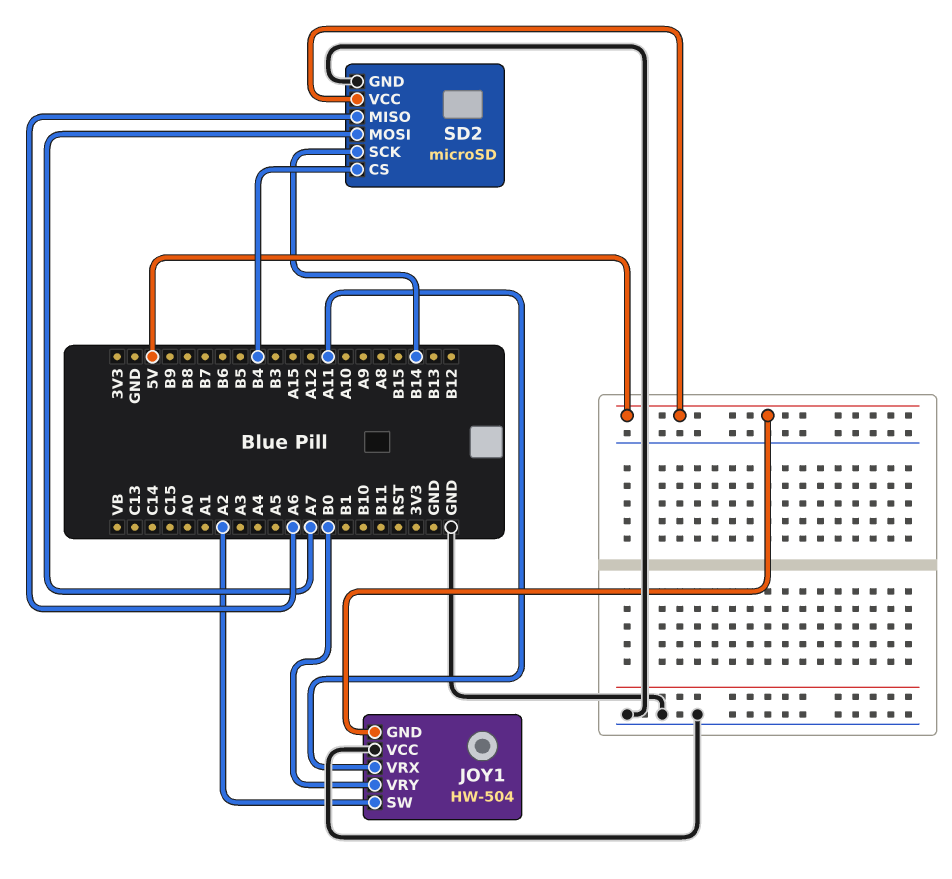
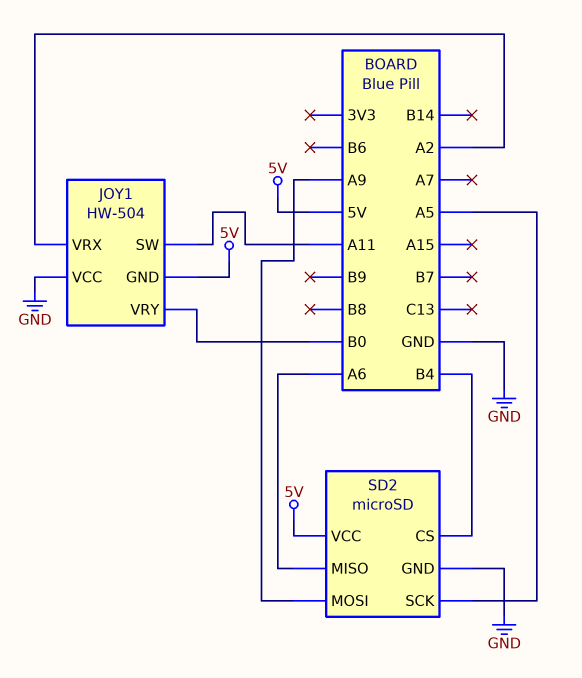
JOY1 pin SW: A2 -> A11
JOY1 pin VRX: A11 -> A2
SD2 pin MOSI: A7 -> A9
SD2 pin SCK: B14 -> A5

